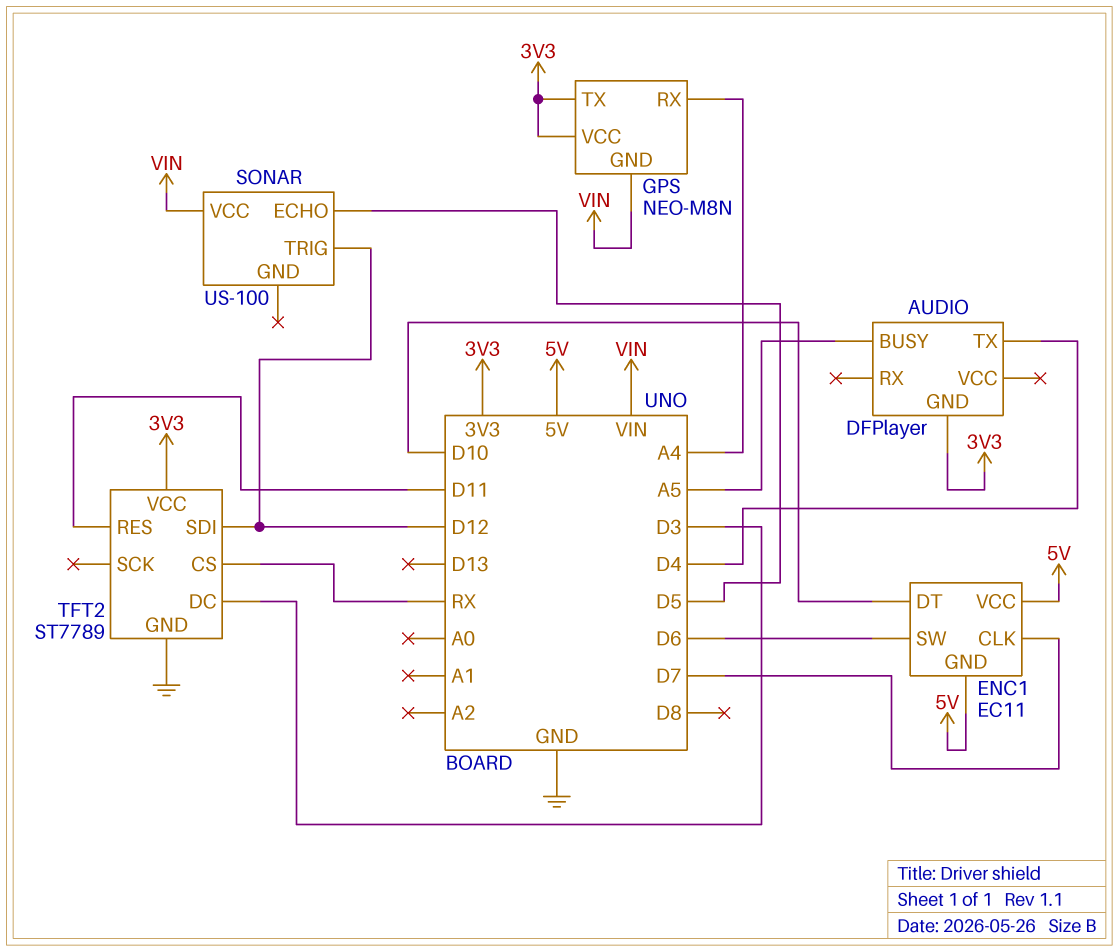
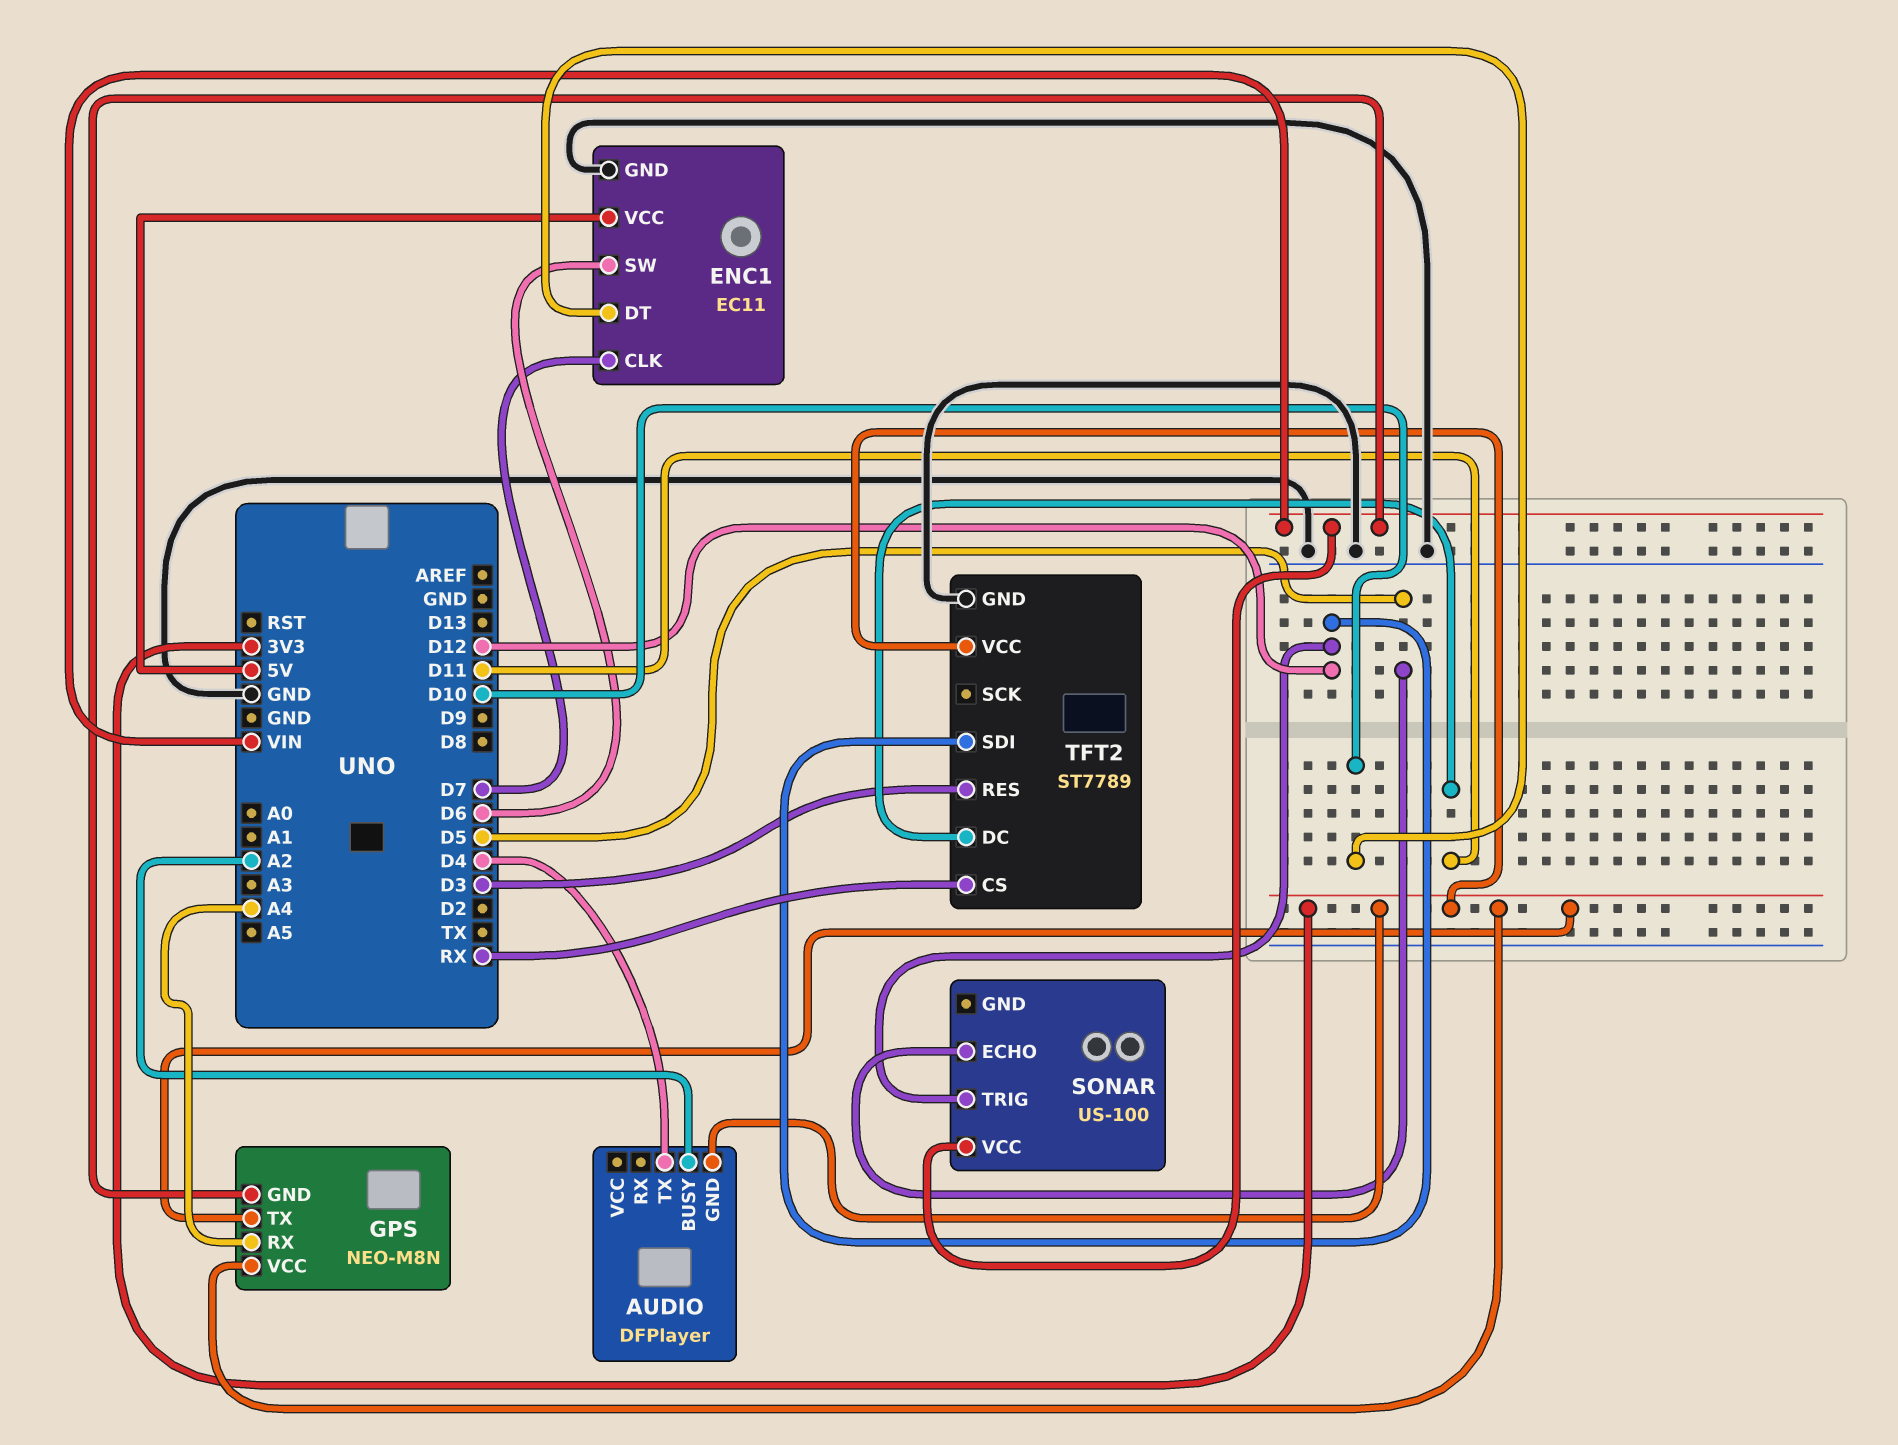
AUDIO pin BUSY: A5 -> A2
ENC1 pin GND: 5V -> GND
TFT2 pin DC: D3 -> D11
TFT2 pin RES: D11 -> D3

